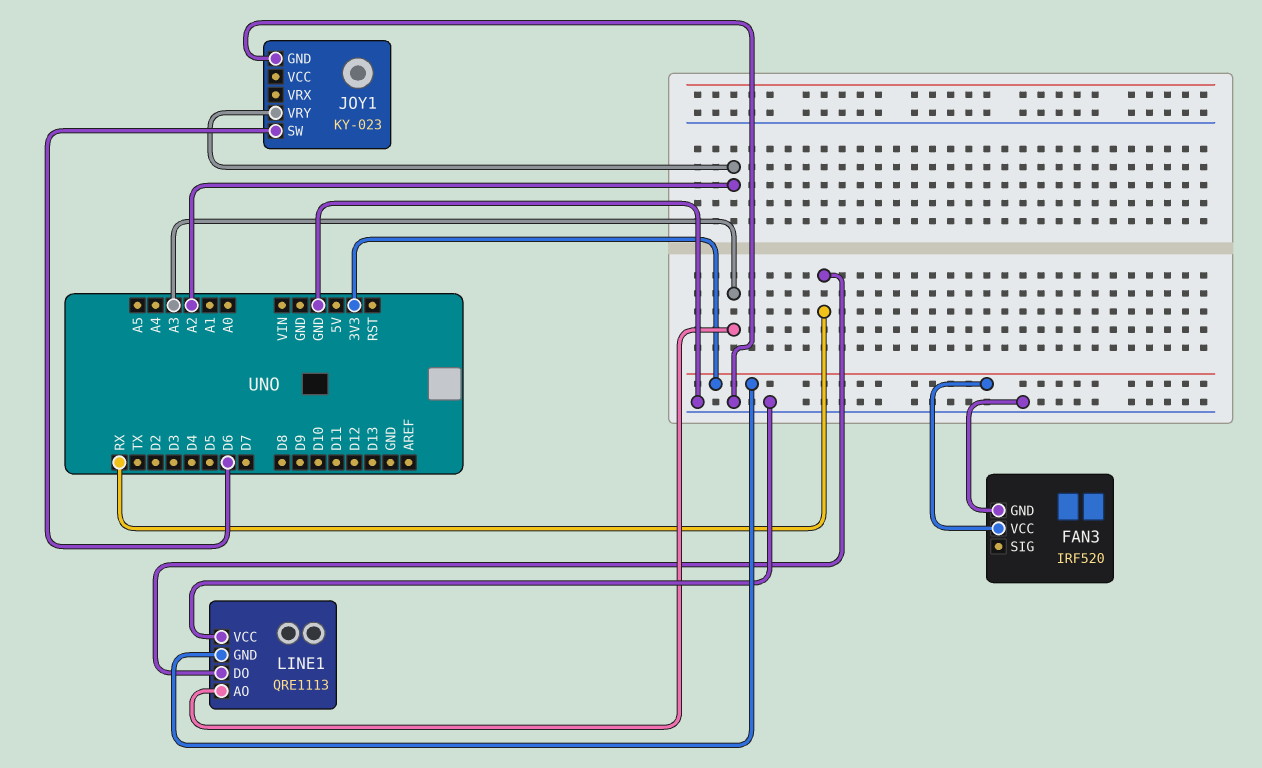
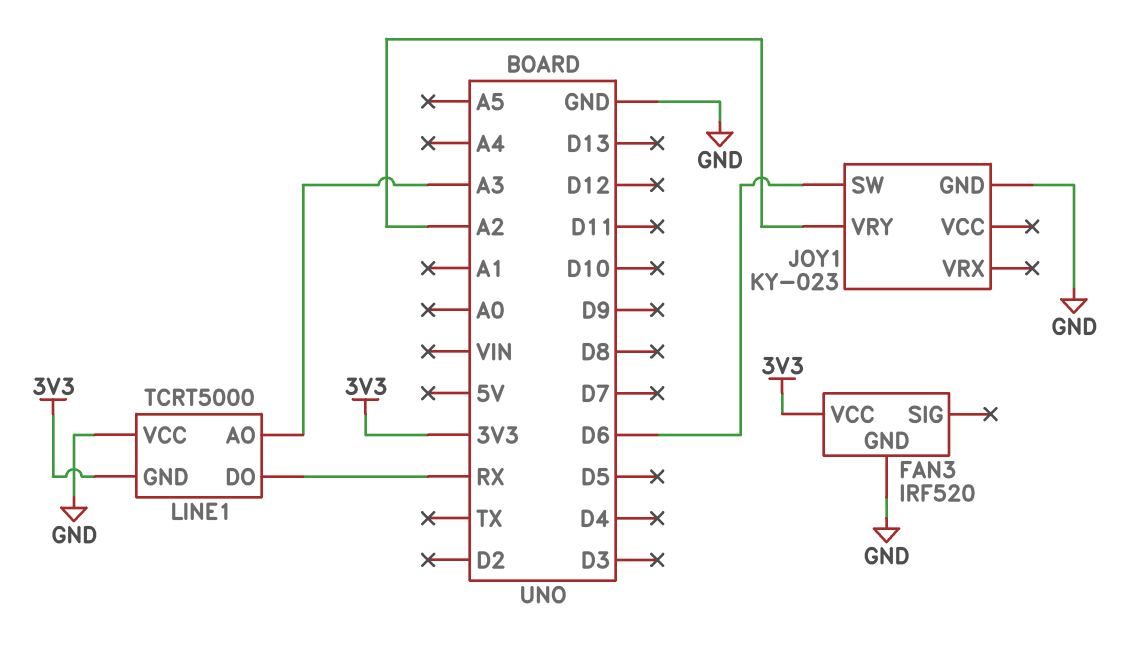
LINE1: QRE1113 -> TCRT5000

